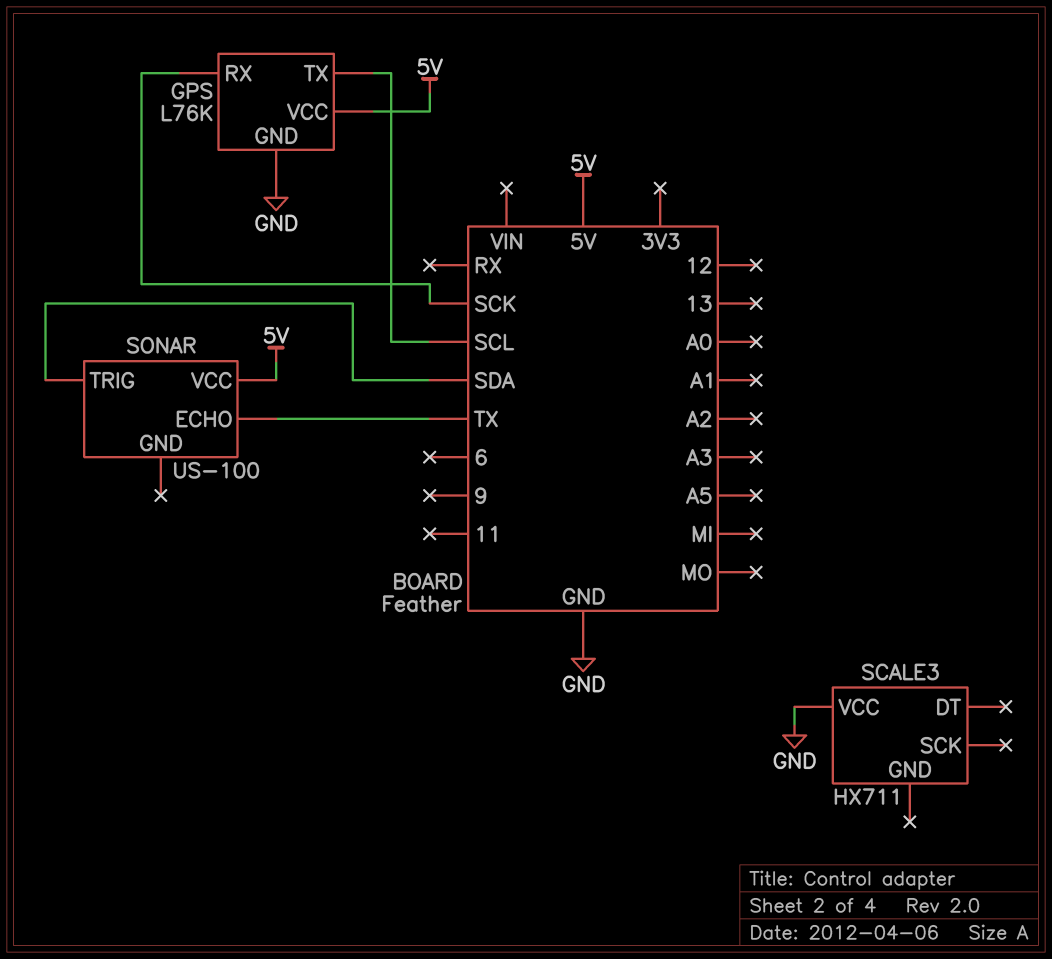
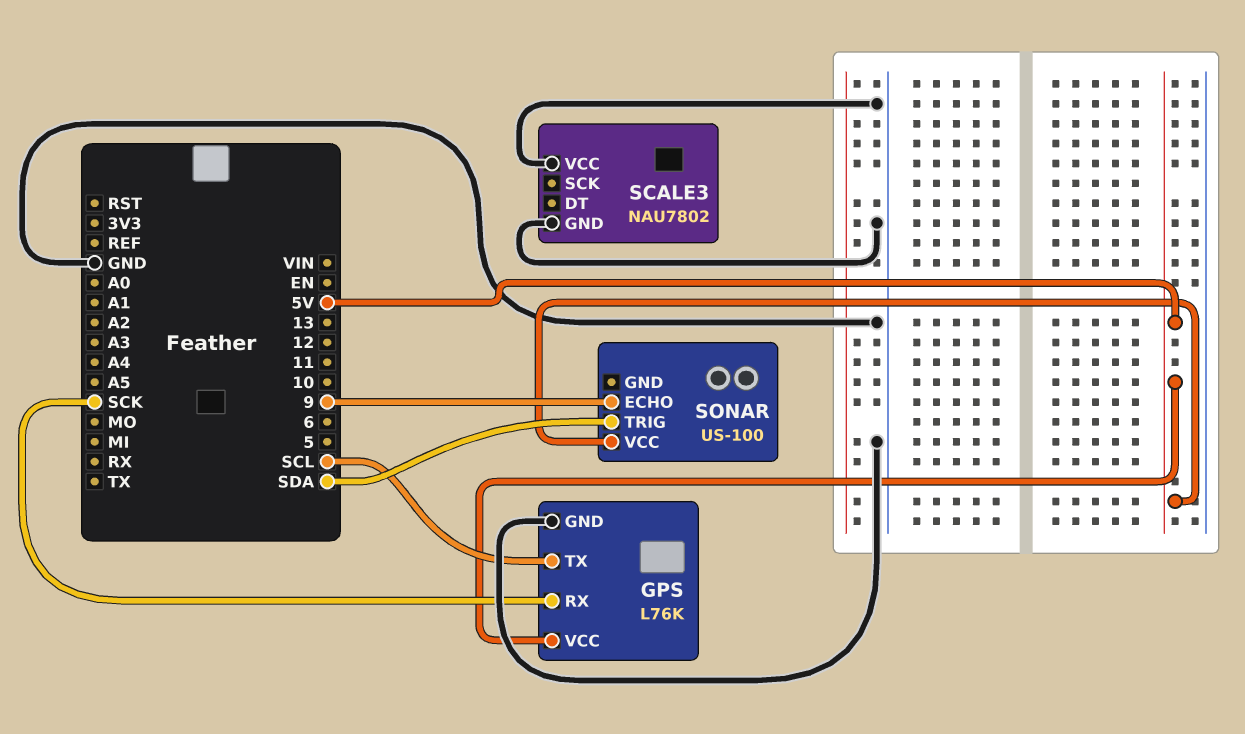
SCALE3: HX711 -> NAU7802
SCALE3 pin GND: none -> GND
SONAR pin ECHO: TX -> 9

